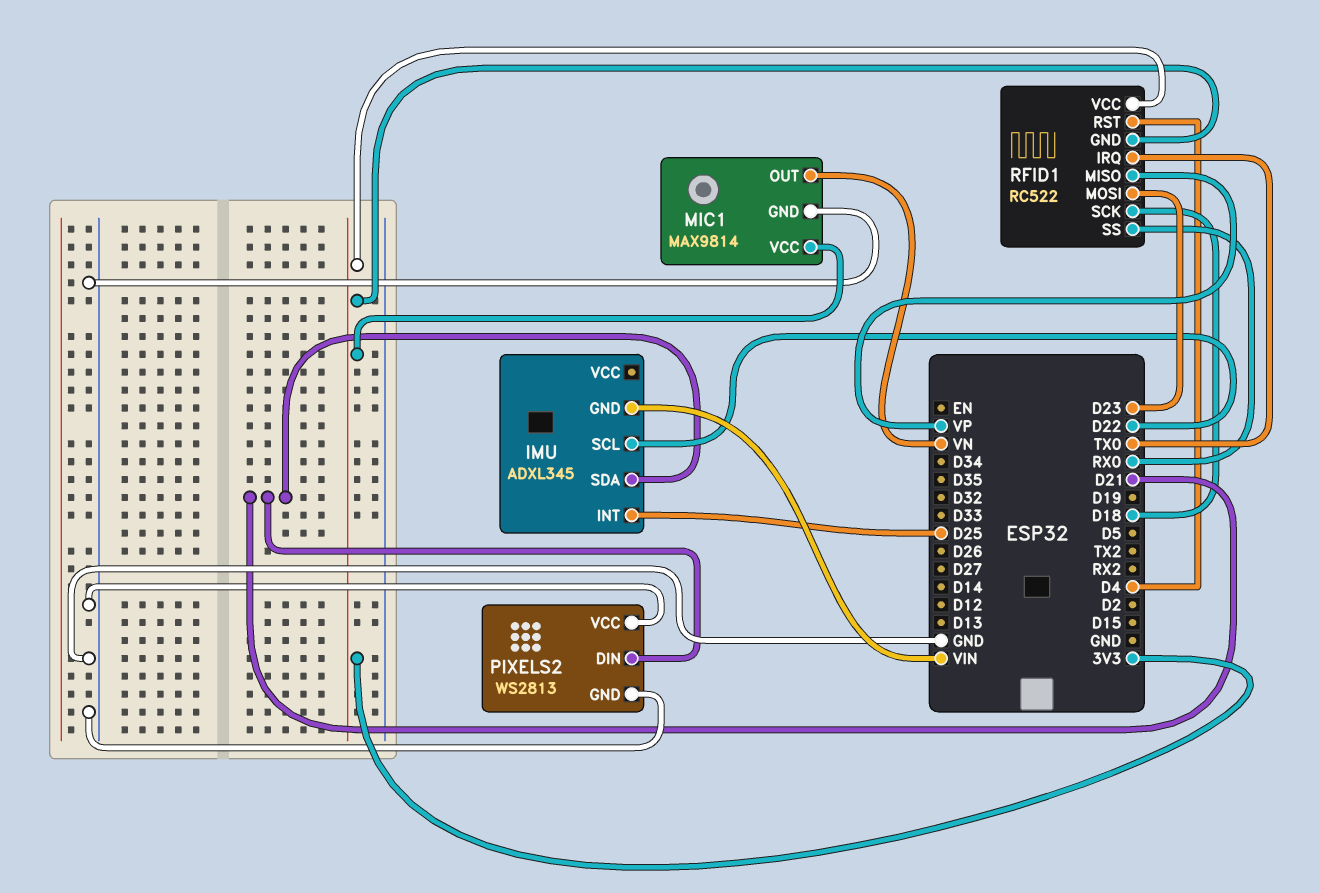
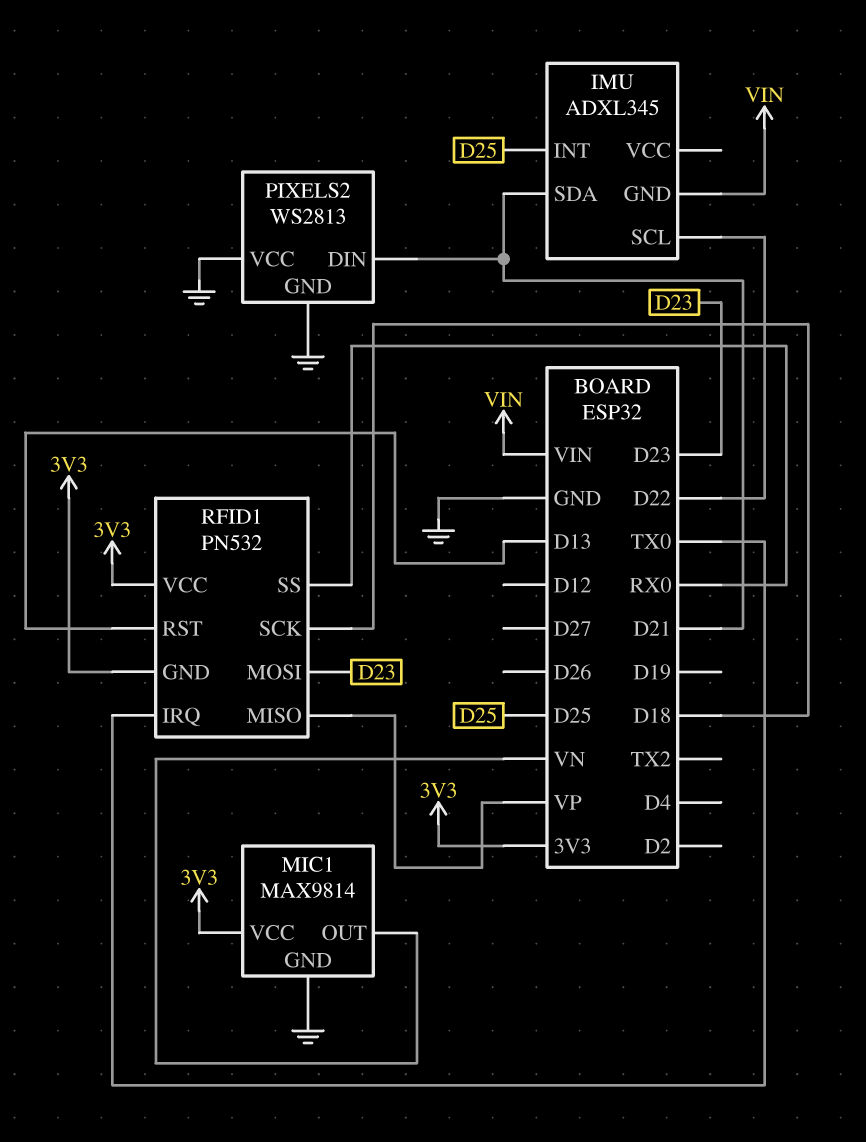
RFID1: RC522 -> PN532
RFID1 pin RST: D4 -> D13

